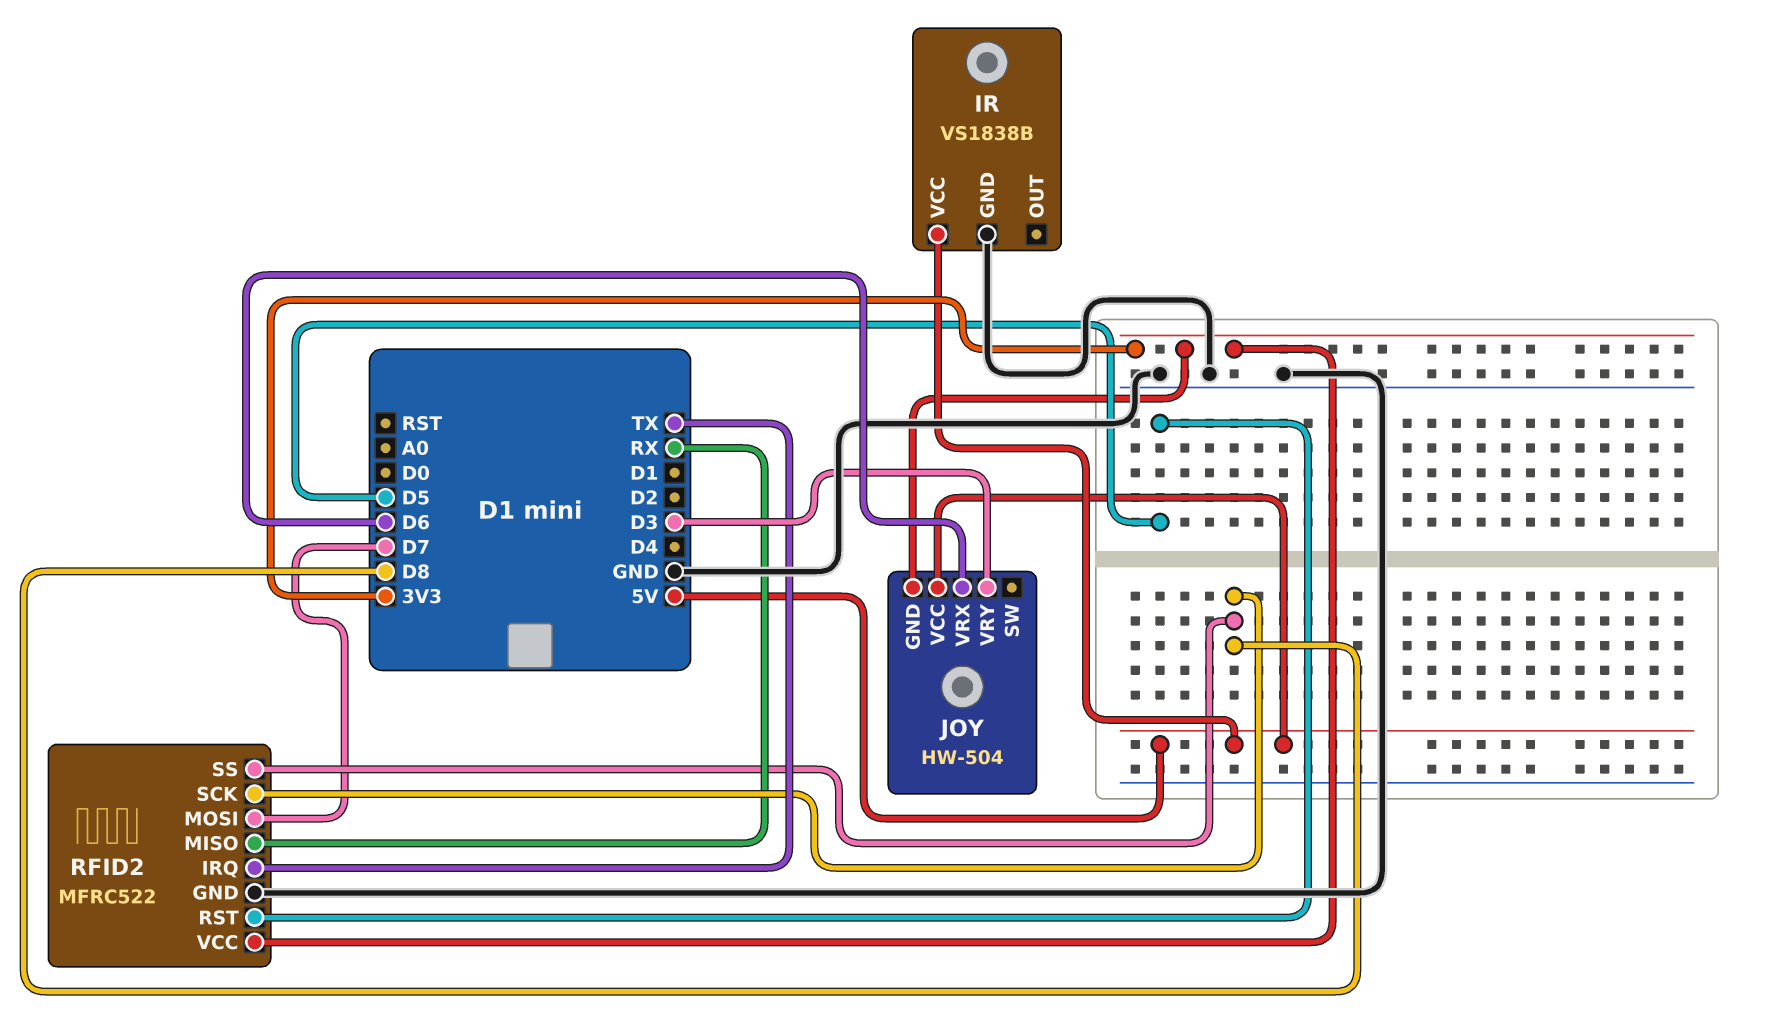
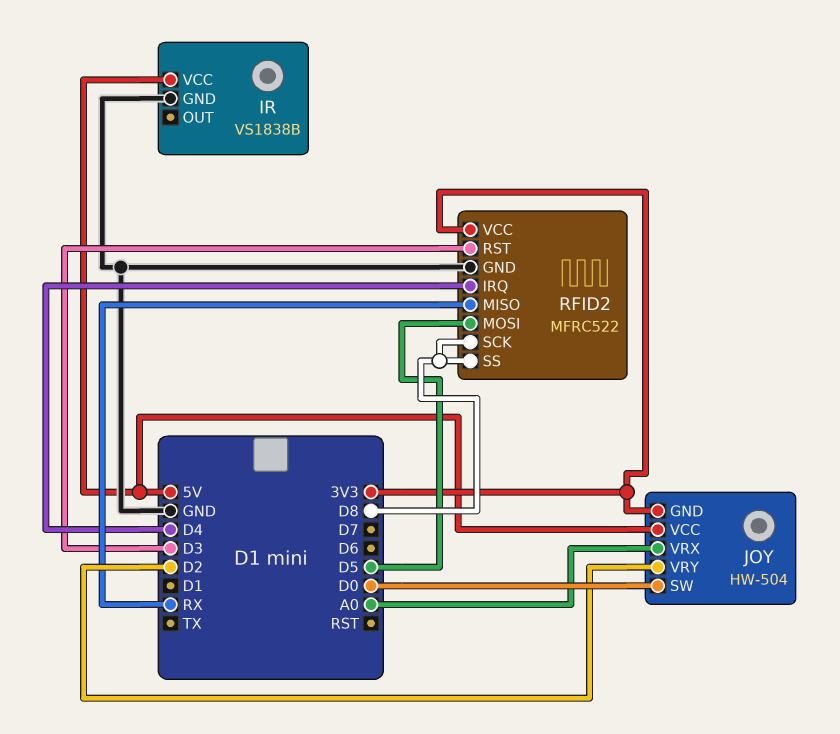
JOY pin SW: none -> D0
JOY pin VRX: D6 -> A0
JOY pin VRY: D3 -> D2
RFID2 pin IRQ: TX -> D4
RFID2 pin MOSI: D7 -> D5
RFID2 pin RST: D5 -> D3

